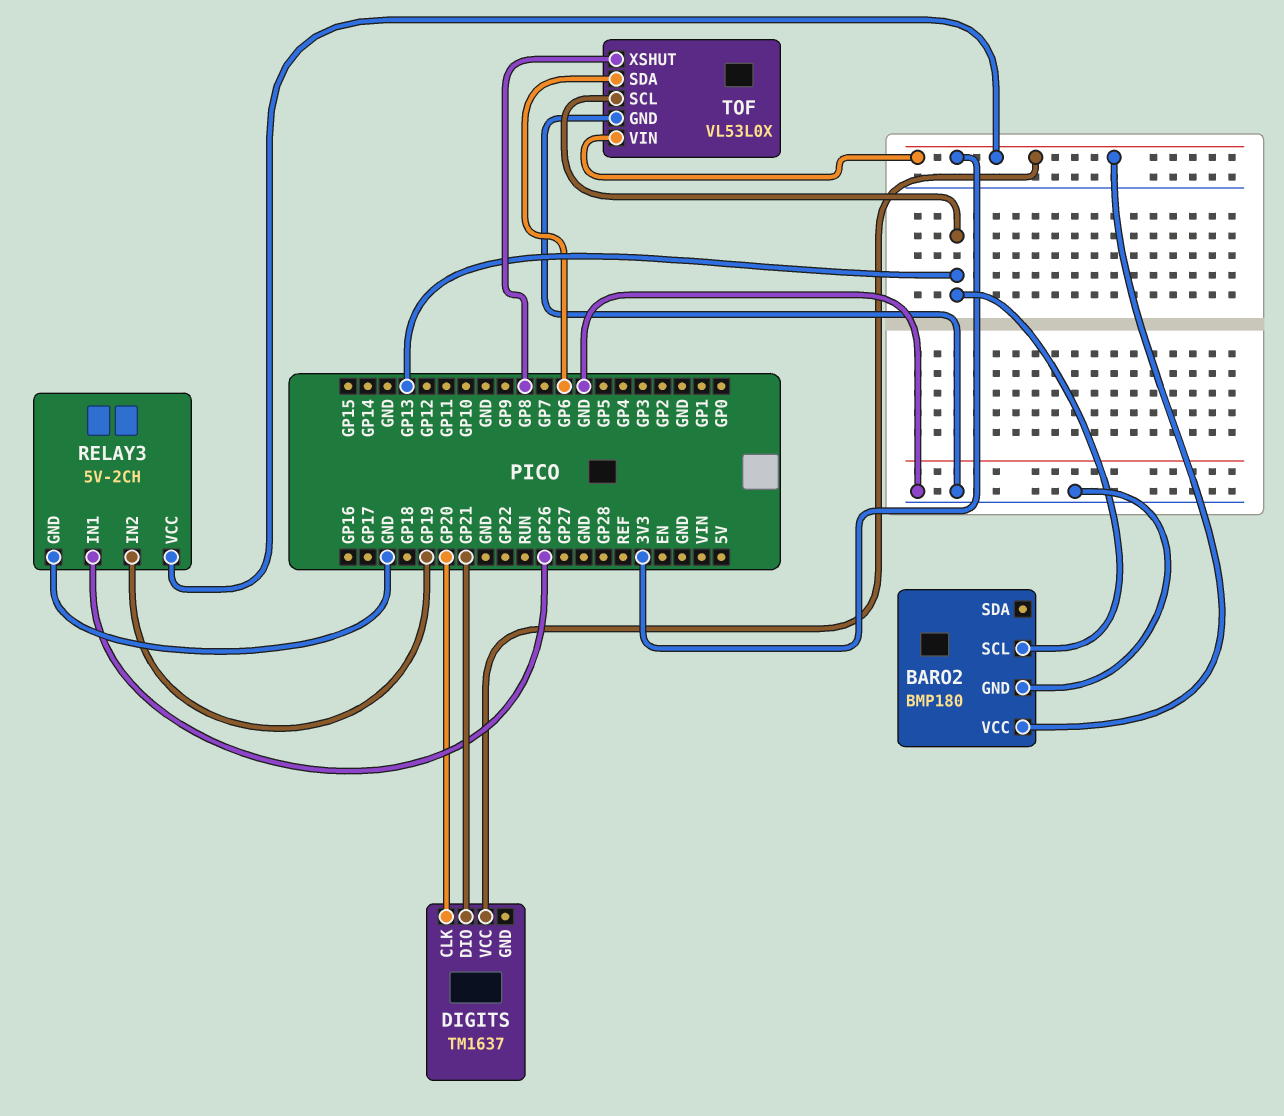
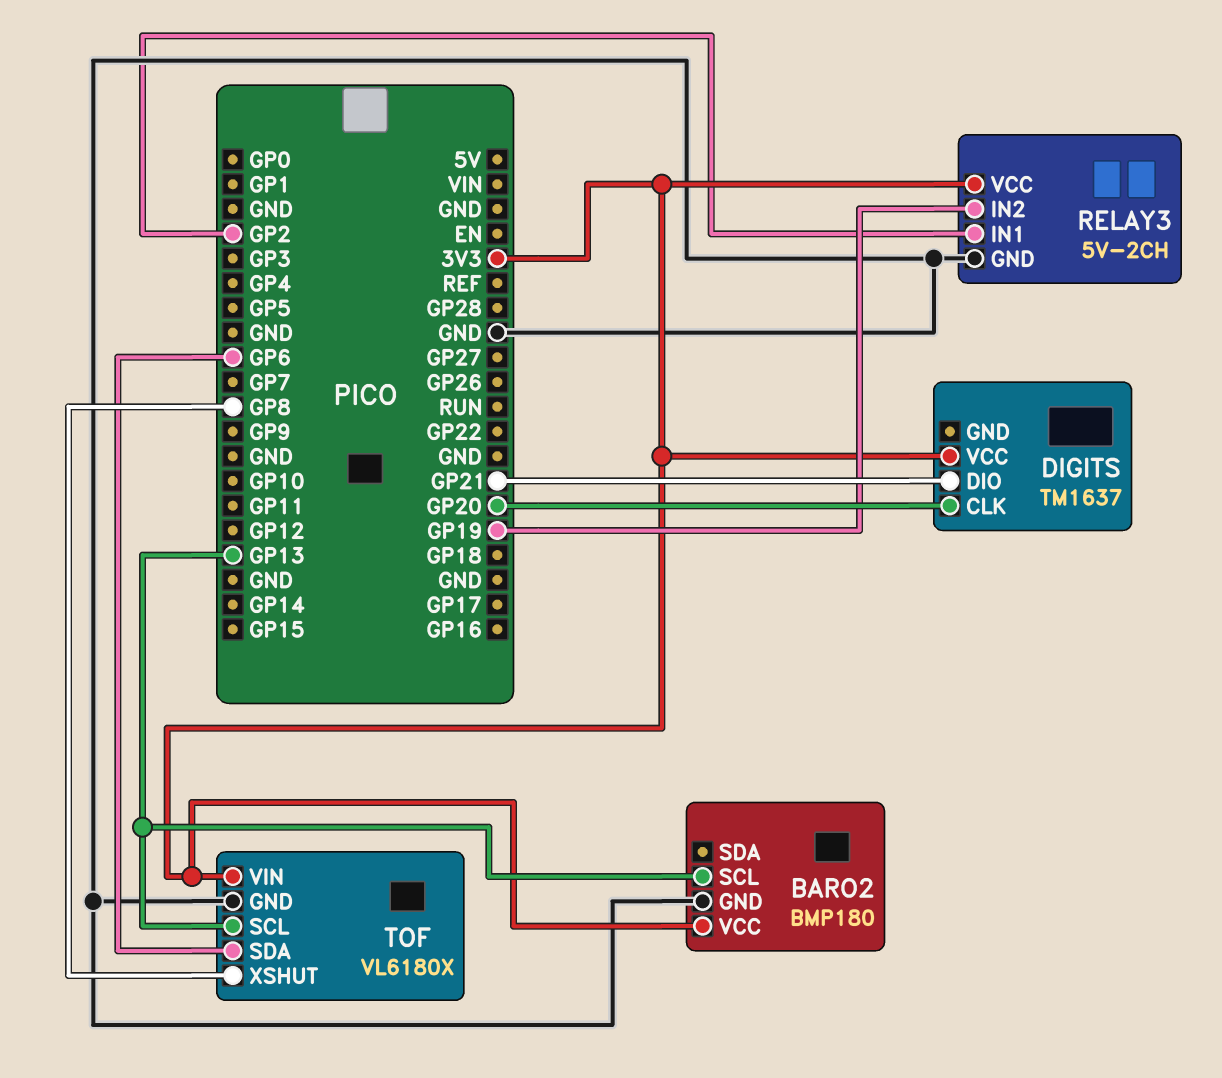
RELAY3 pin IN1: GP26 -> GP2
TOF: VL53L0X -> VL6180X

